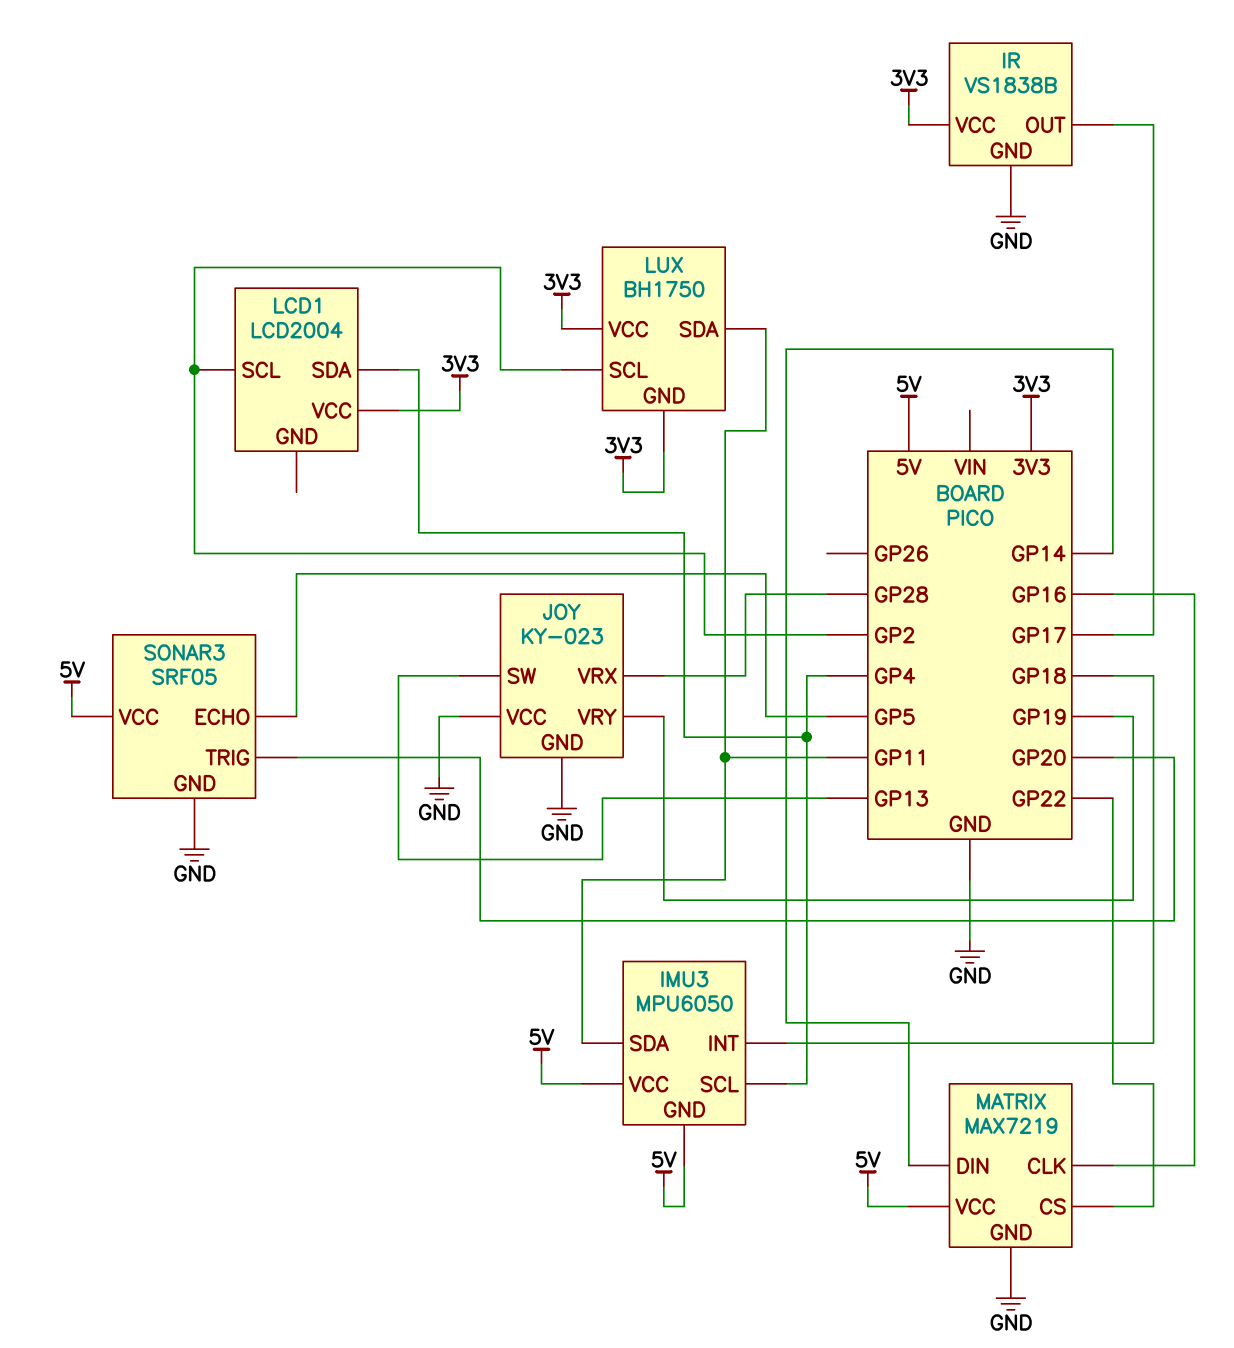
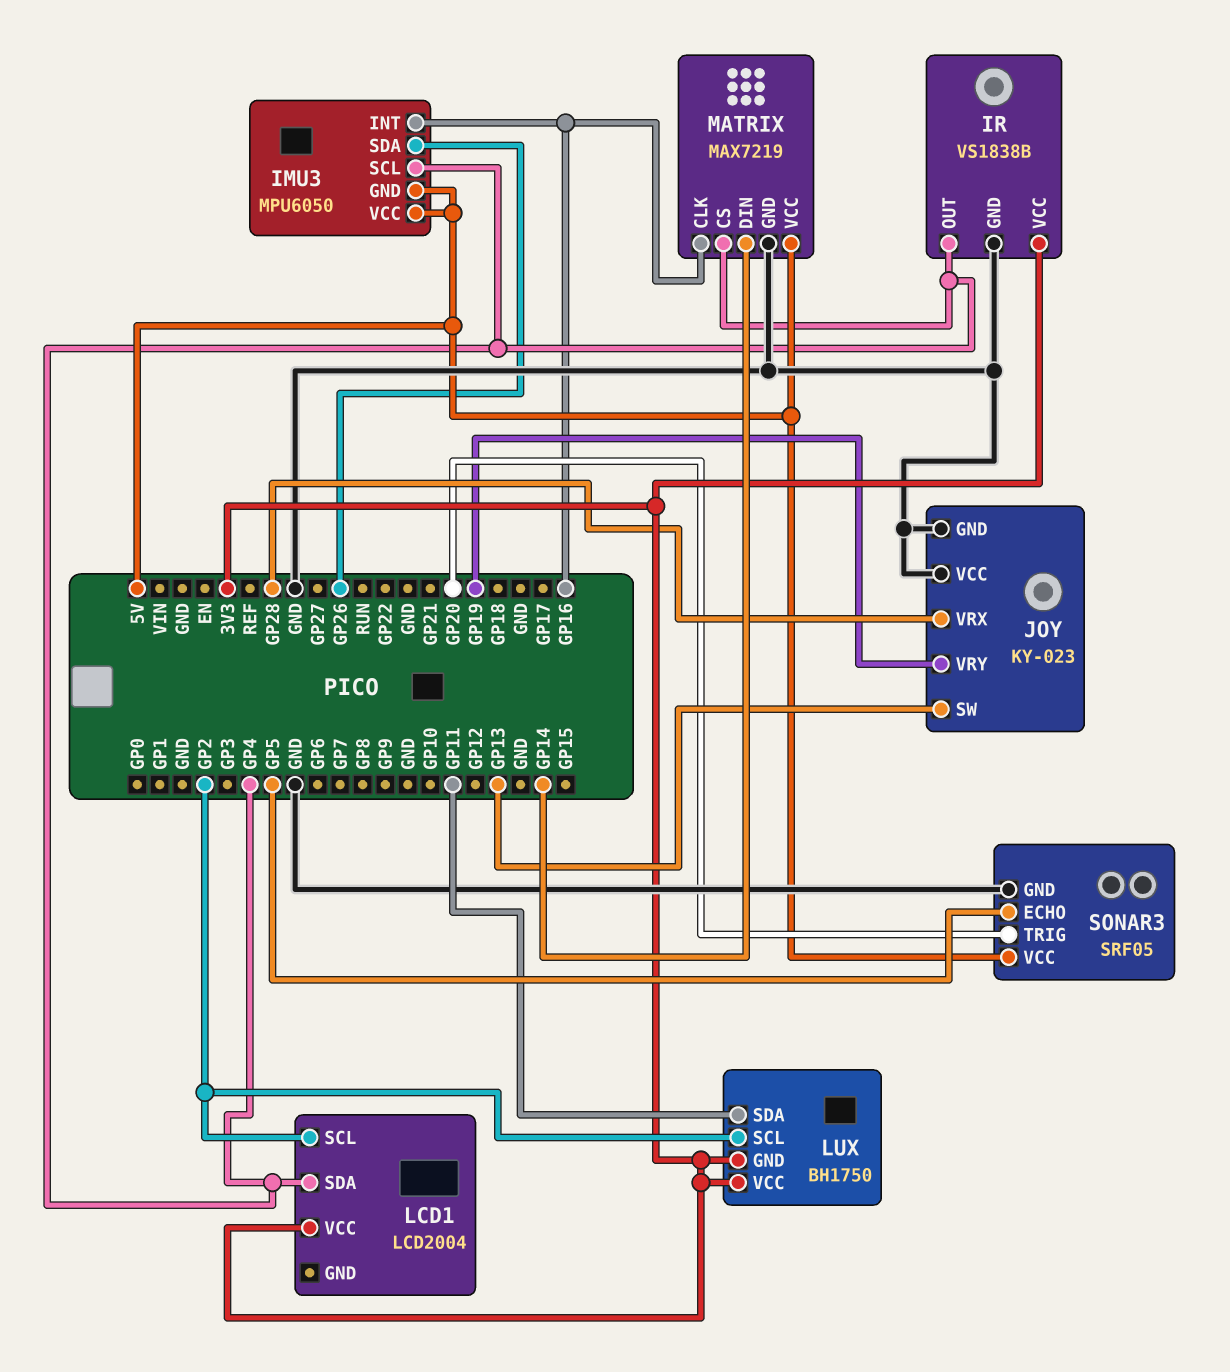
IMU3 pin INT: GP18 -> GP16
IMU3 pin SDA: GP11 -> GP26
IR pin OUT: GP17 -> GP4
MATRIX pin CS: GP22 -> GP4

